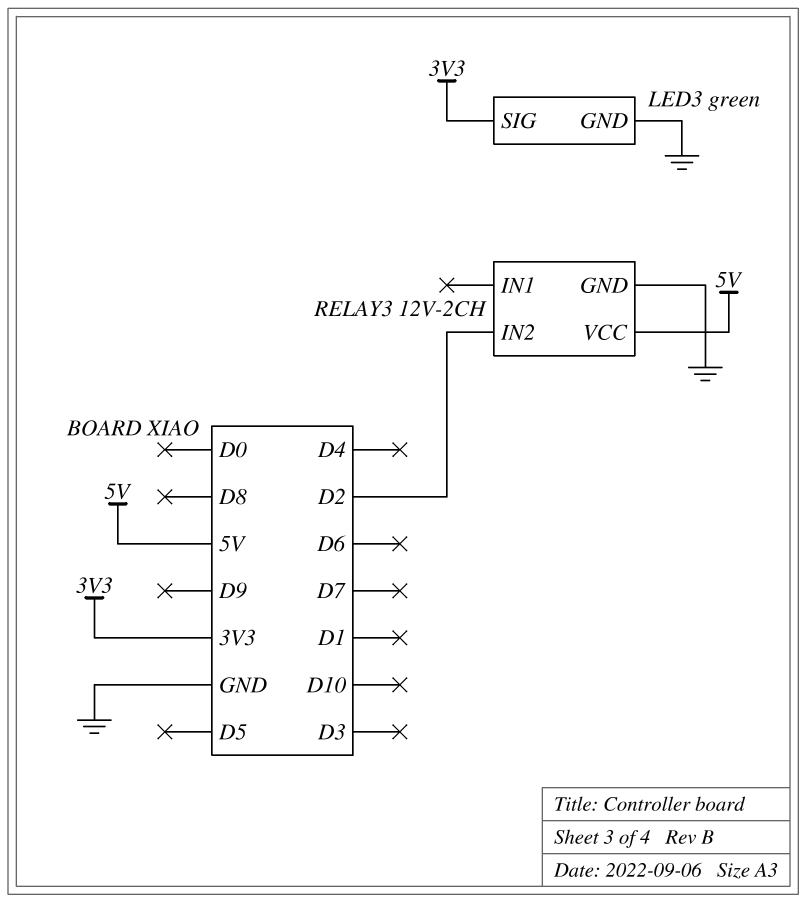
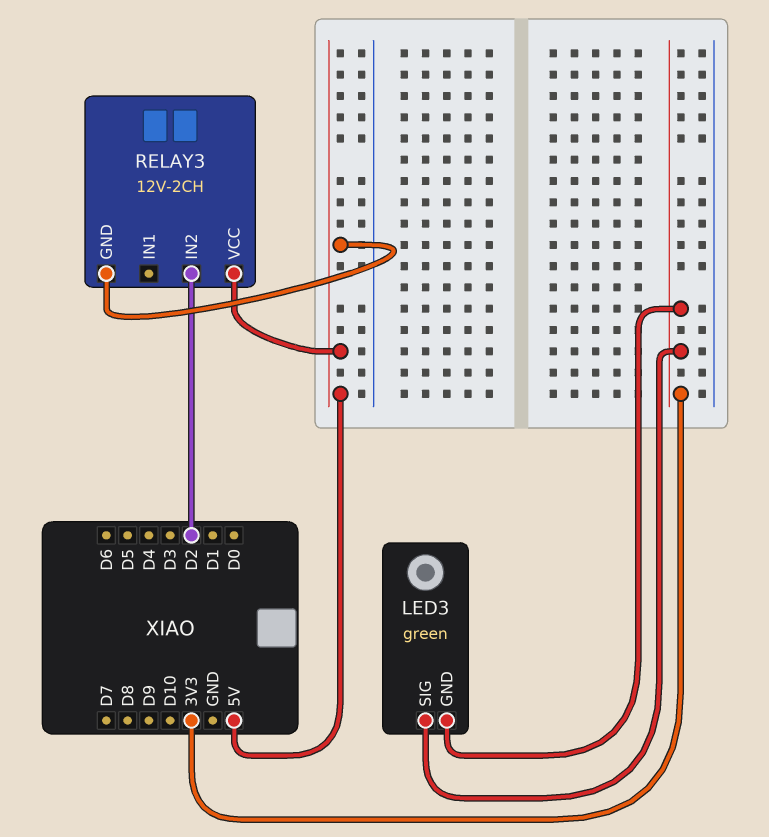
LED3 pin GND: GND -> 3V3
RELAY3 pin GND: GND -> 5V

